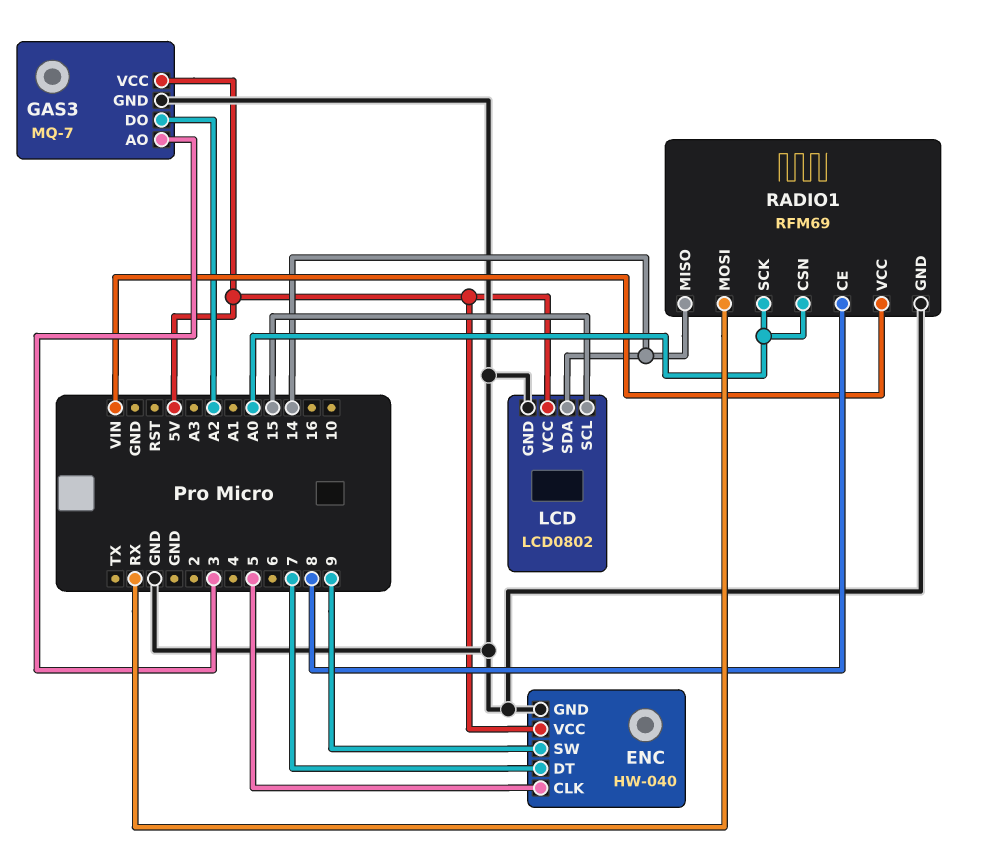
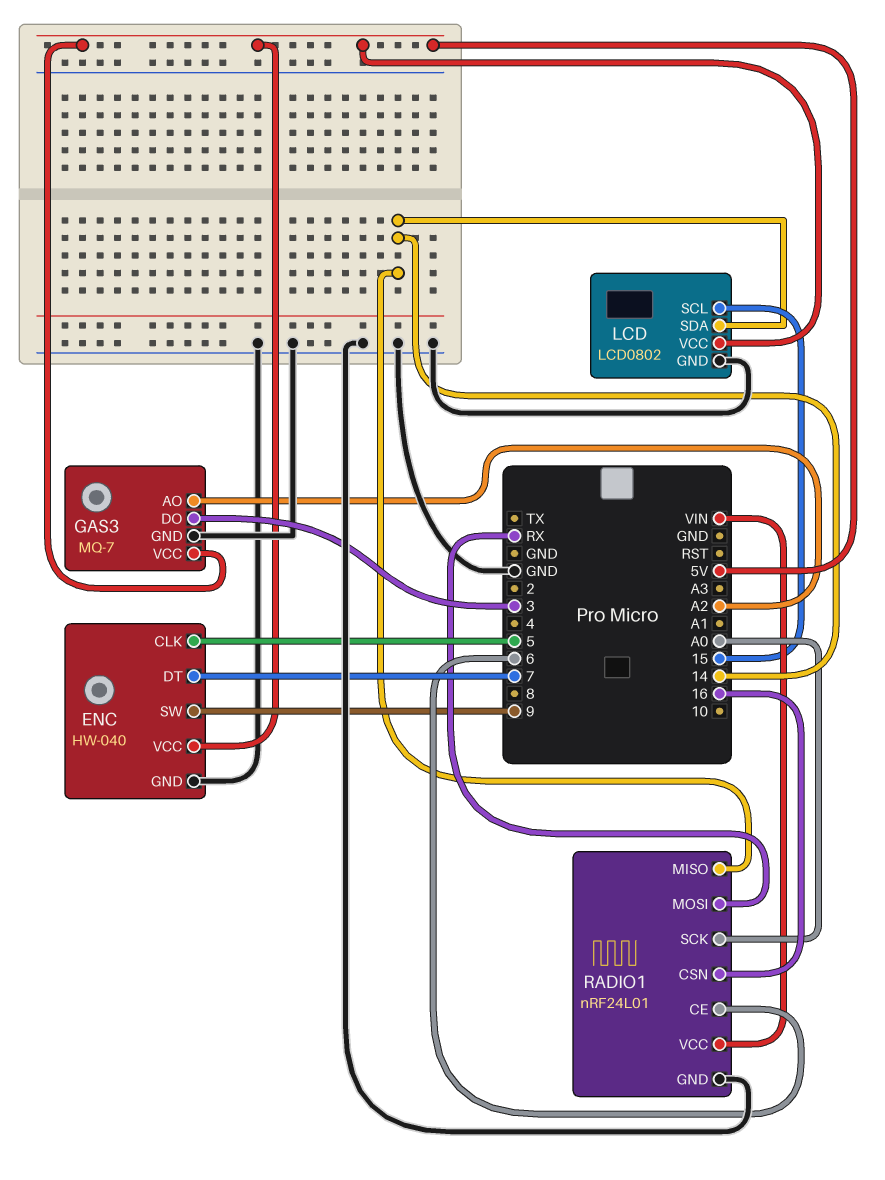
GAS3 pin AO: 3 -> A2
GAS3 pin DO: A2 -> 3
RADIO1: RFM69 -> nRF24L01
RADIO1 pin CE: 8 -> 6
RADIO1 pin CSN: A0 -> 16

